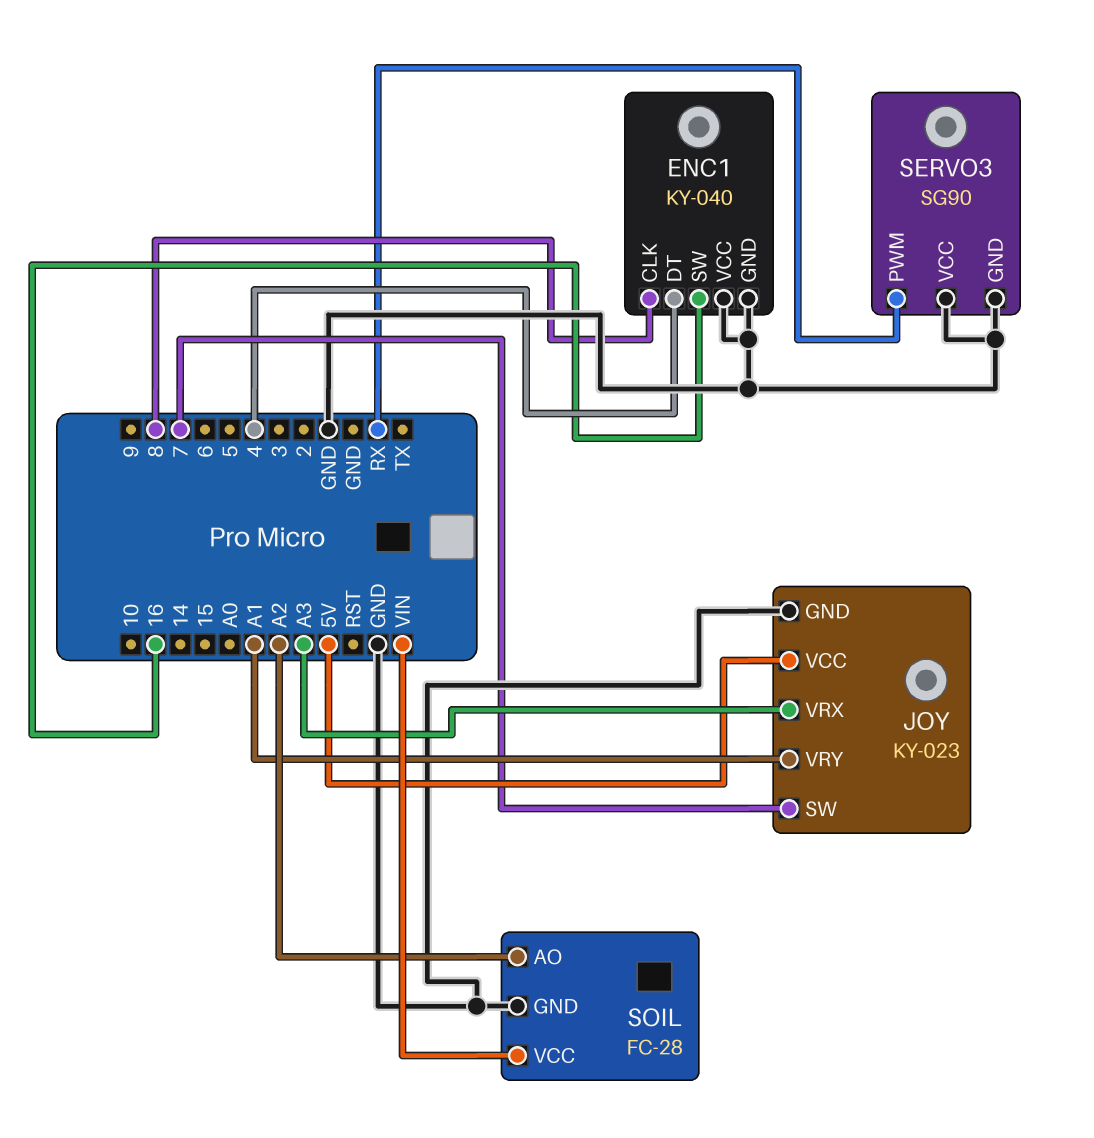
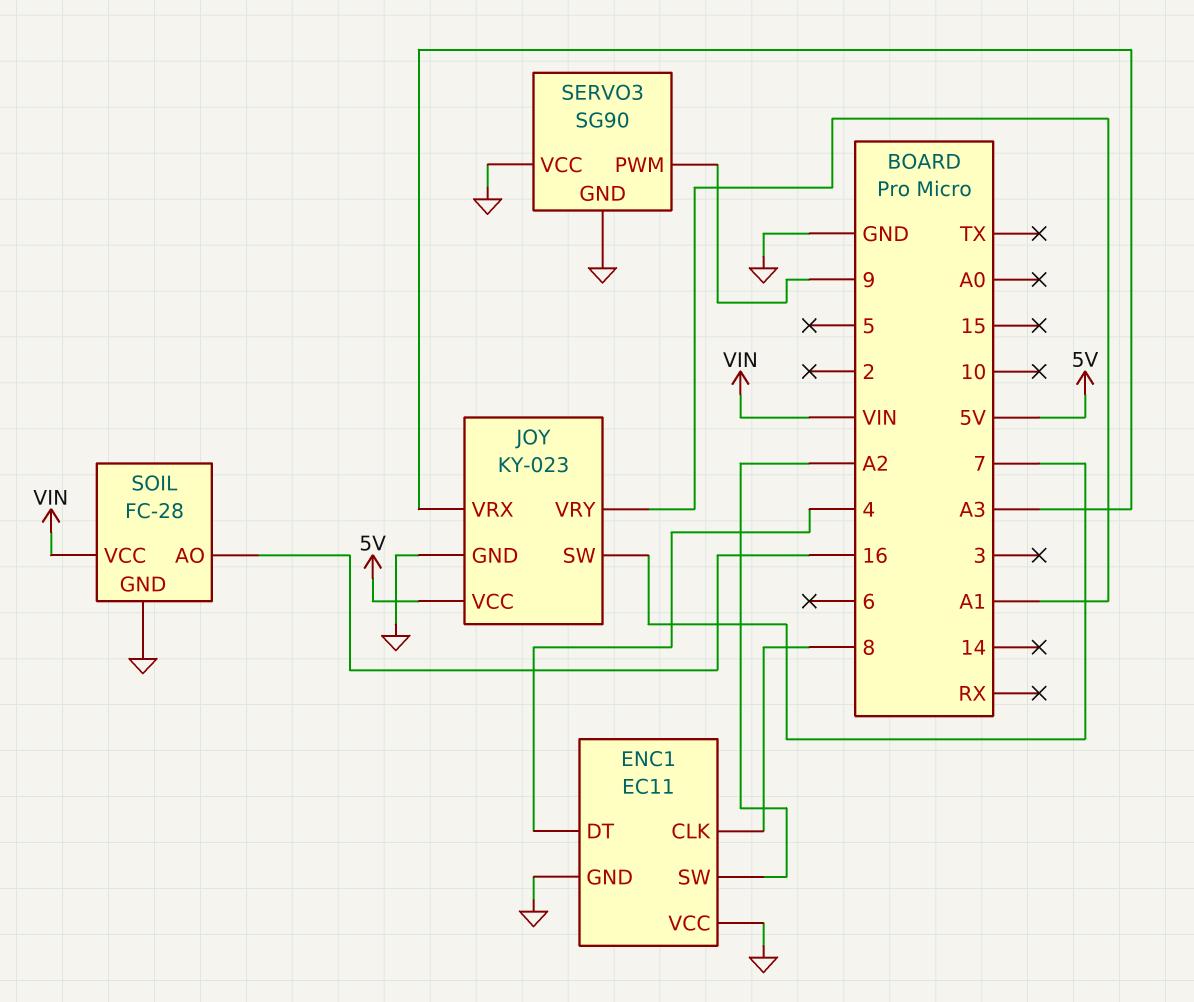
ENC1: KY-040 -> EC11
ENC1 pin SW: 16 -> A2
SERVO3 pin PWM: RX -> 9
SOIL pin AO: A2 -> 16

